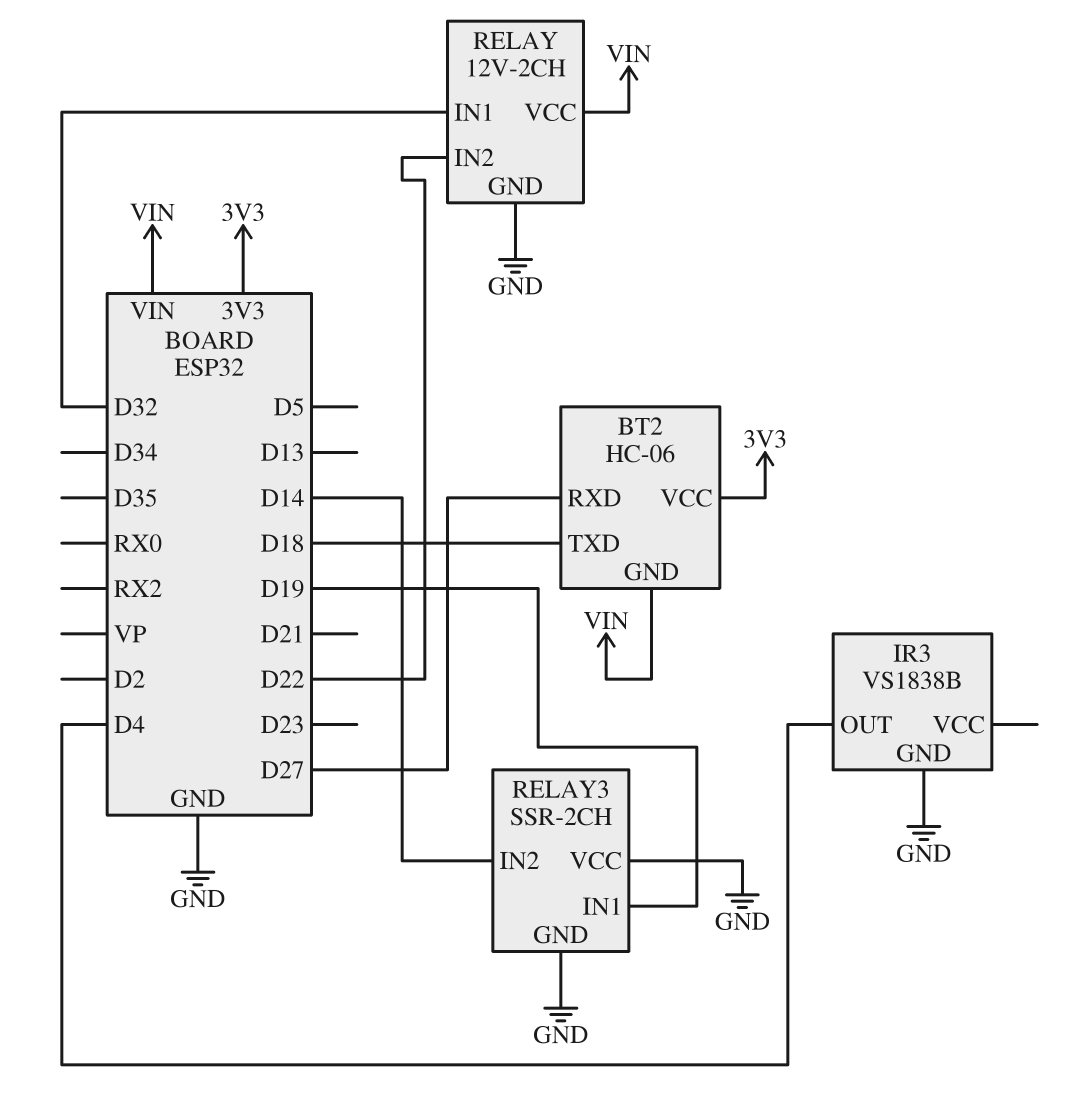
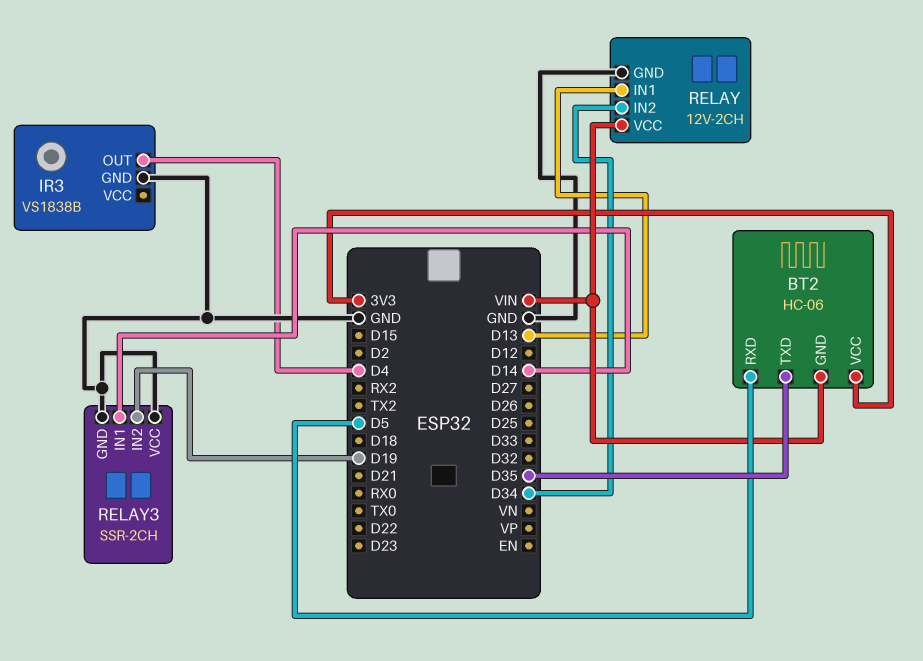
BT2 pin RXD: D27 -> D5
BT2 pin TXD: D18 -> D35
RELAY pin IN1: D32 -> D13
RELAY pin IN2: D22 -> D34
RELAY3 pin IN1: D19 -> D14
RELAY3 pin IN2: D14 -> D19

